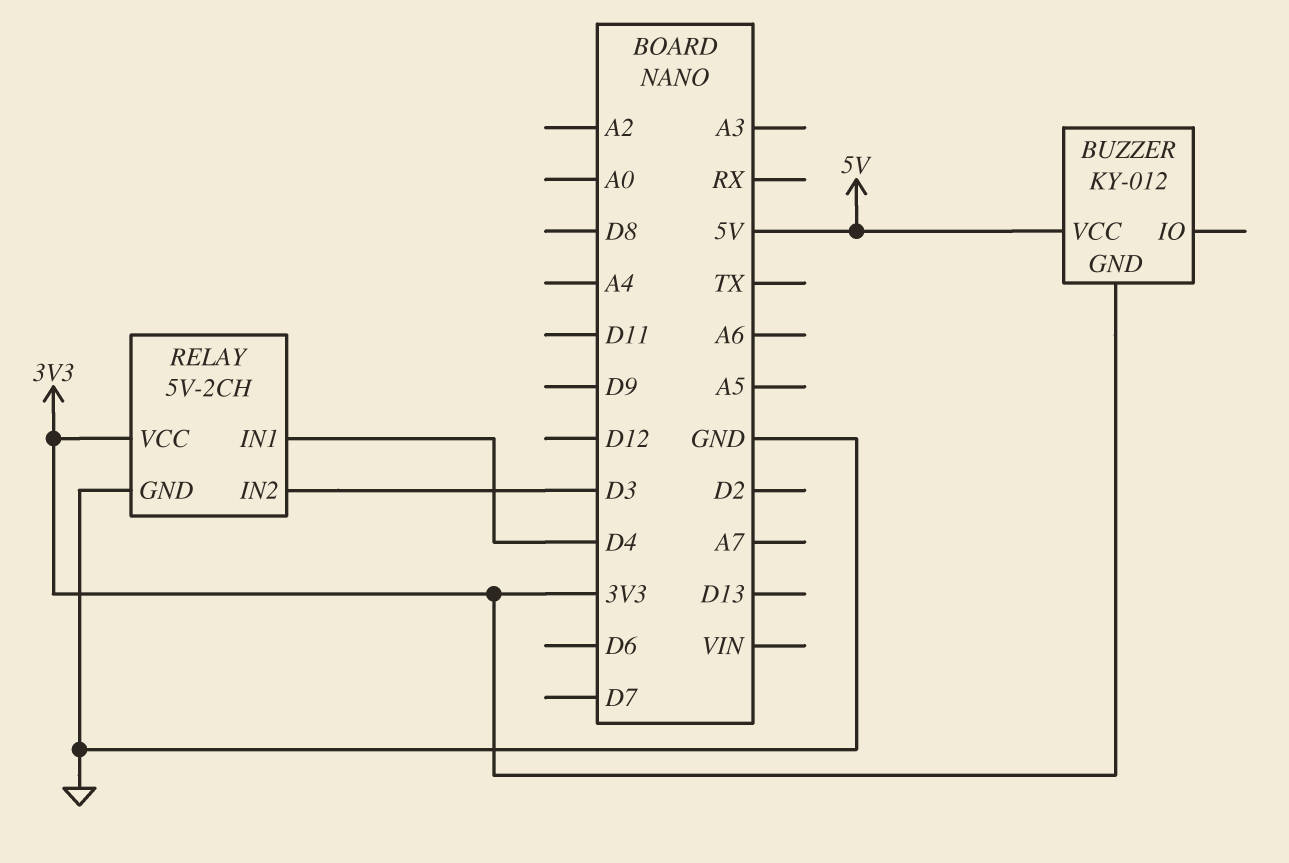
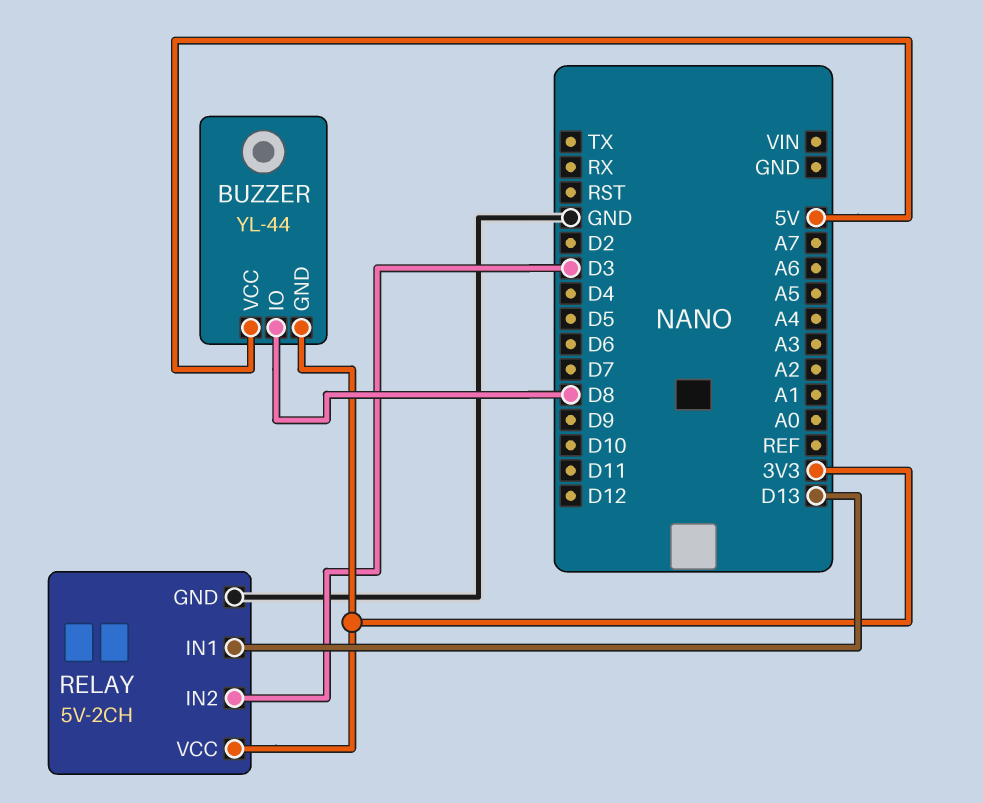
BUZZER: KY-012 -> YL-44
BUZZER pin IO: none -> D8
RELAY pin IN1: D4 -> D13

